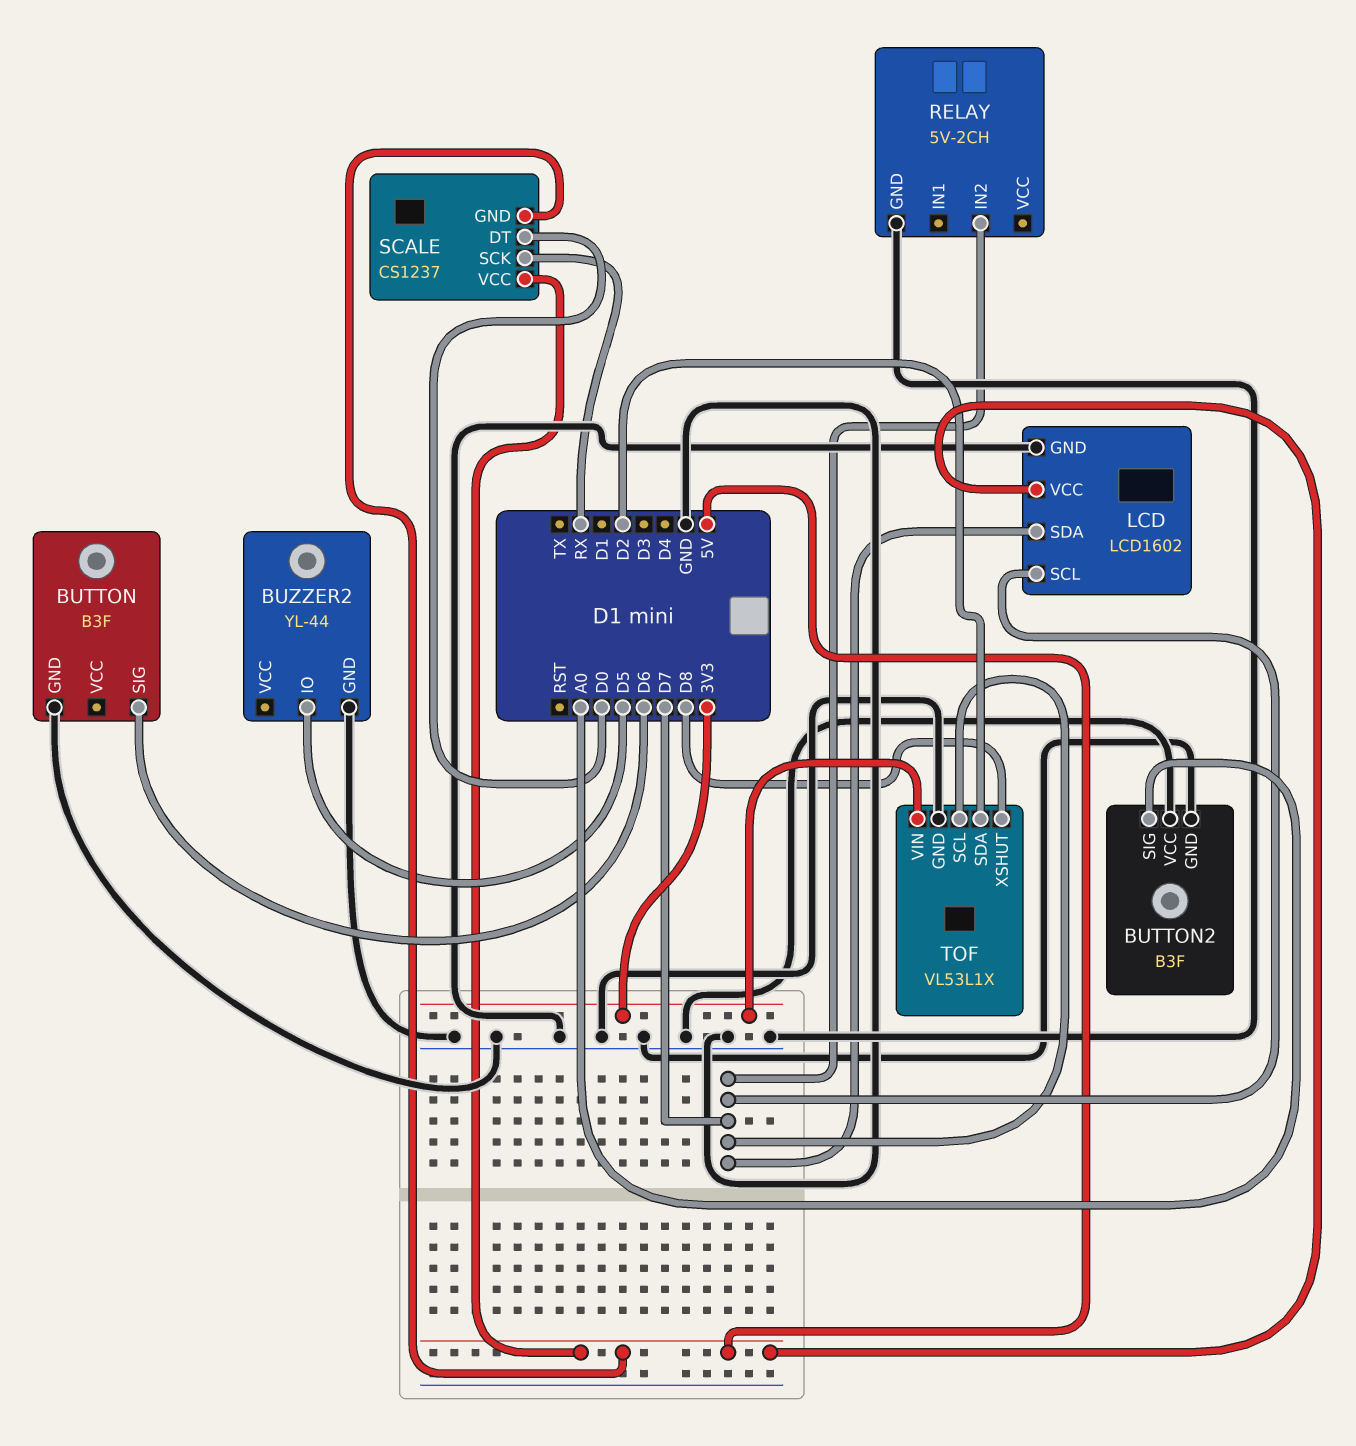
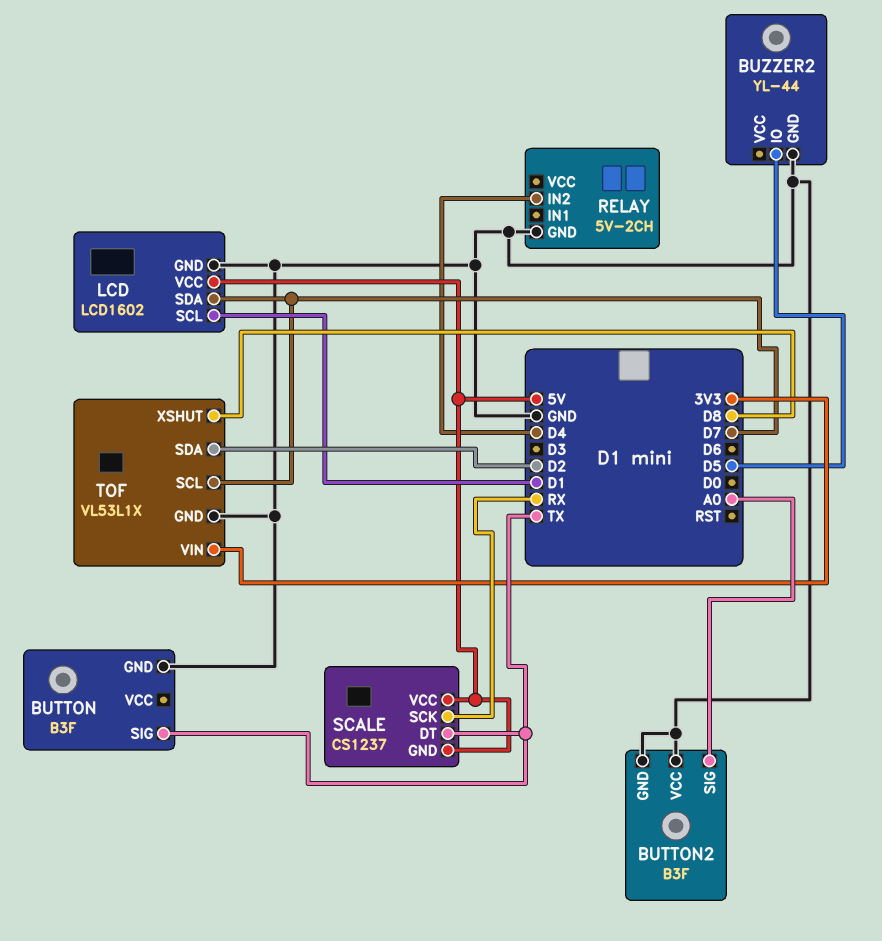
BUTTON pin SIG: D6 -> TX
LCD pin SCL: D7 -> D1
RELAY pin IN2: D7 -> D4
SCALE pin DT: D0 -> TX

